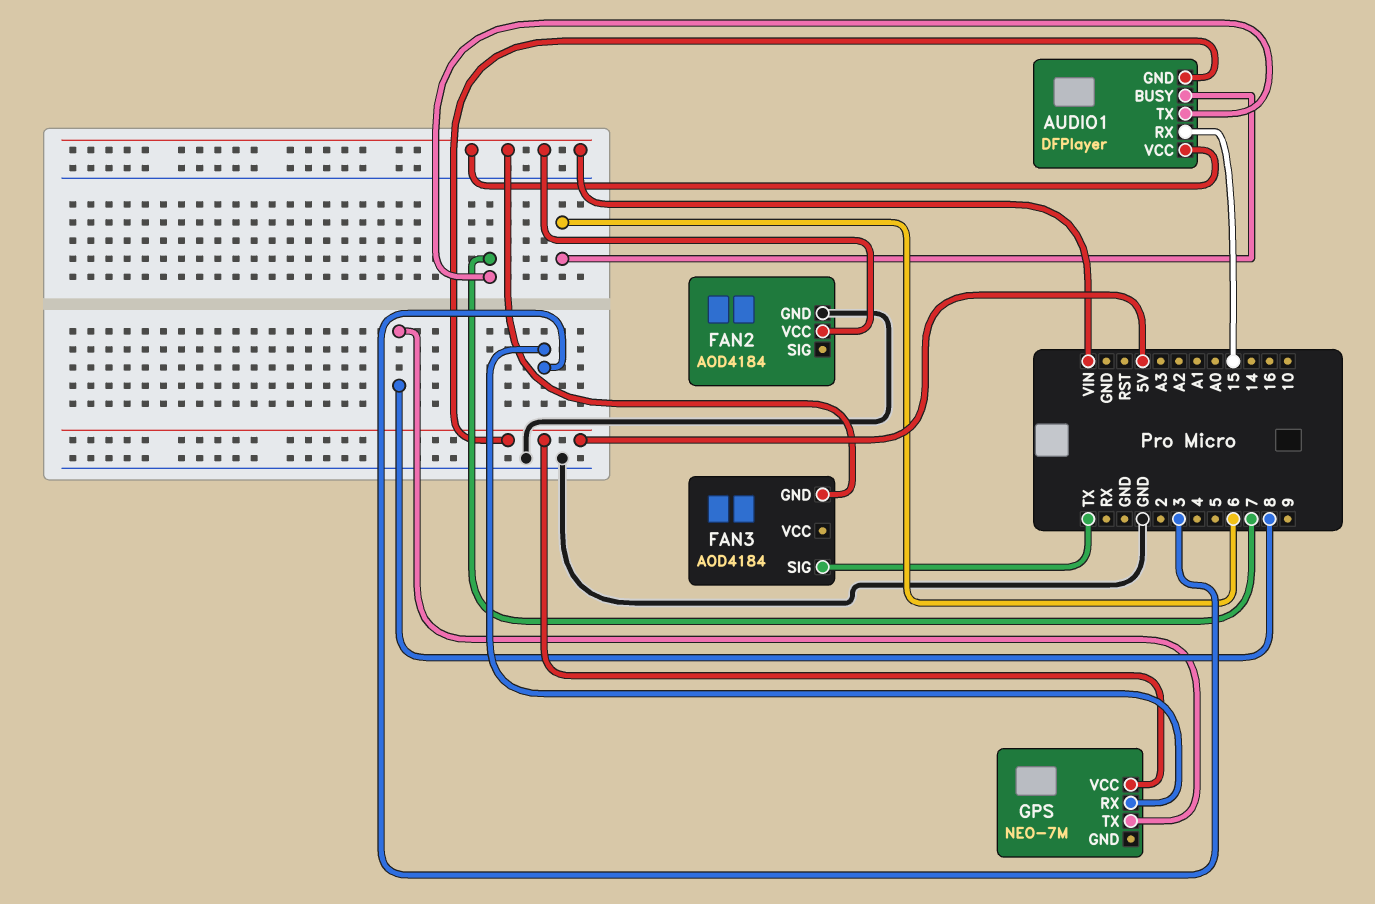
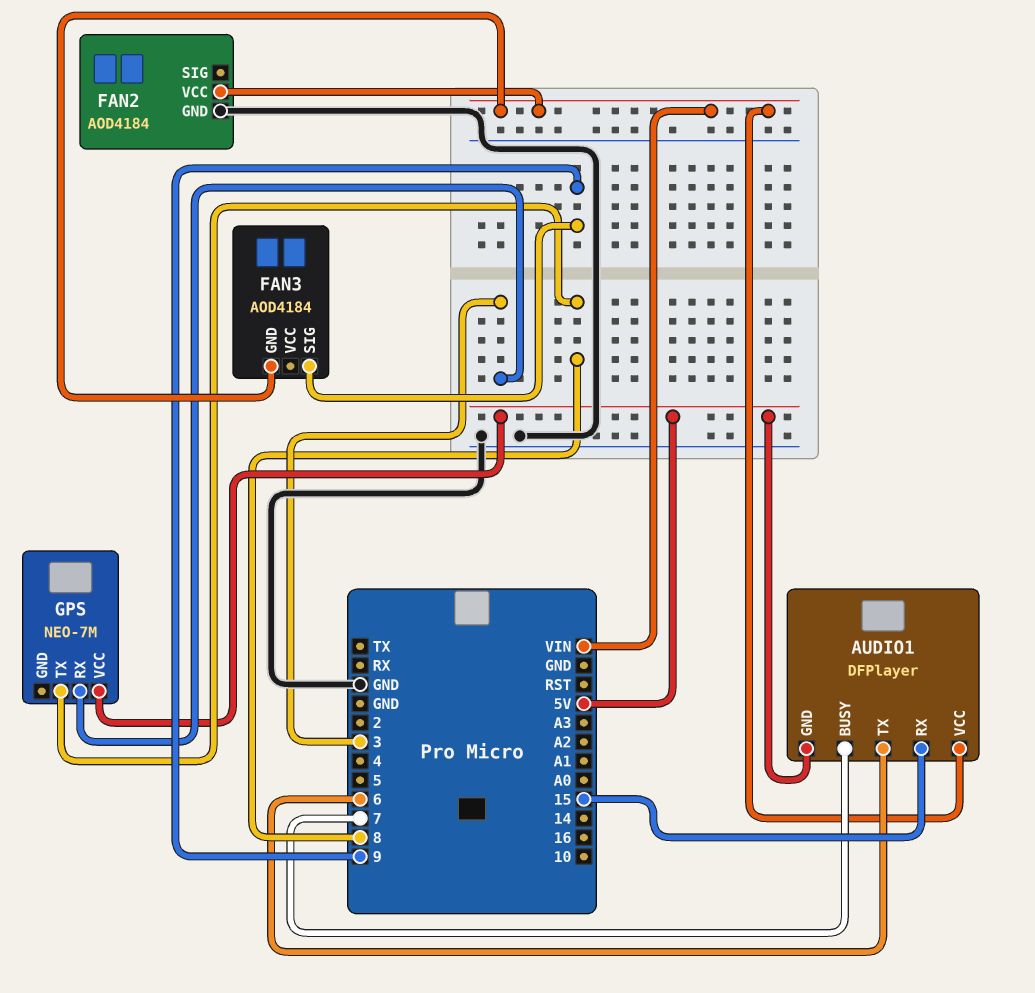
AUDIO1 pin BUSY: 6 -> 7
AUDIO1 pin TX: 7 -> 6
FAN3 pin SIG: TX -> 9

